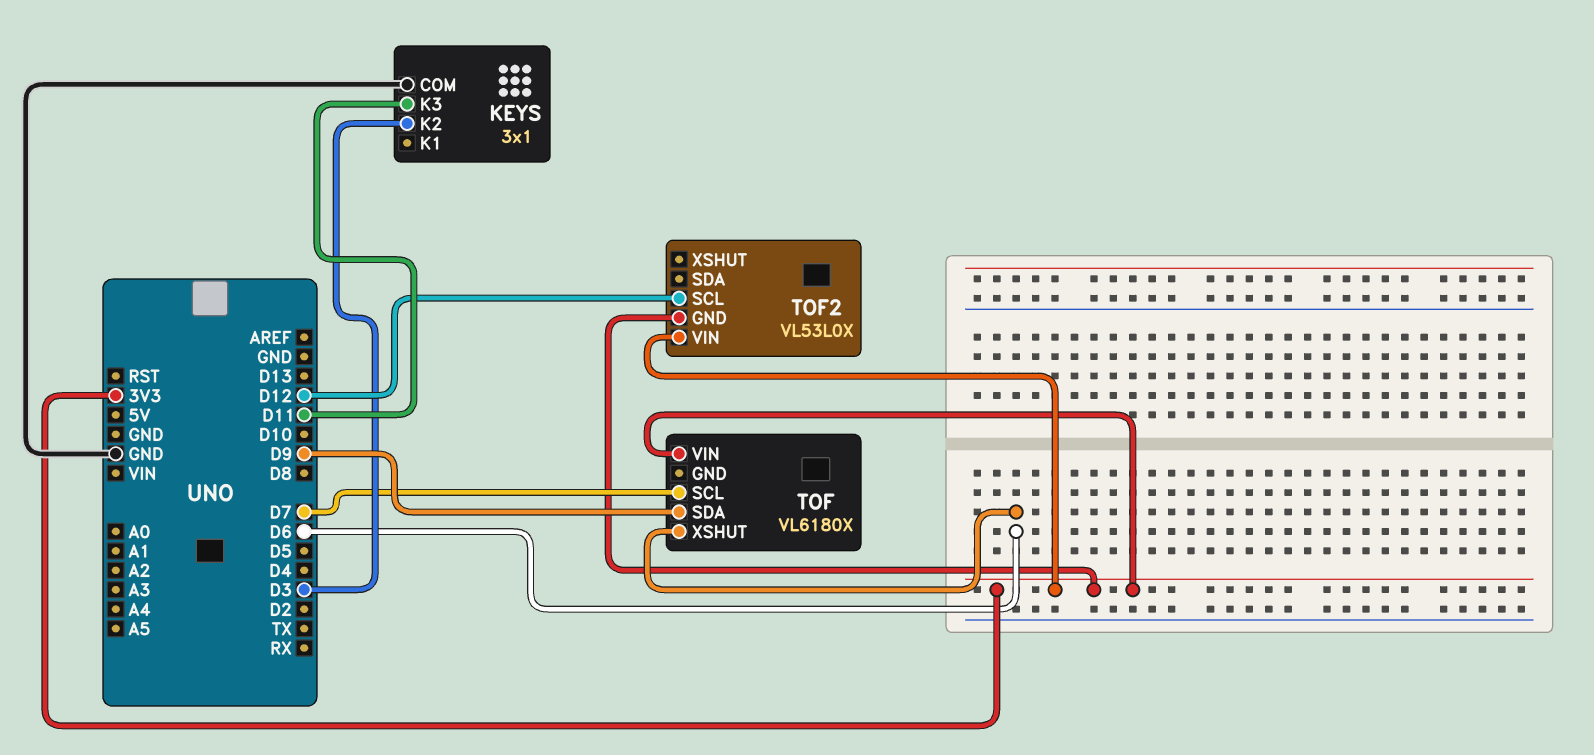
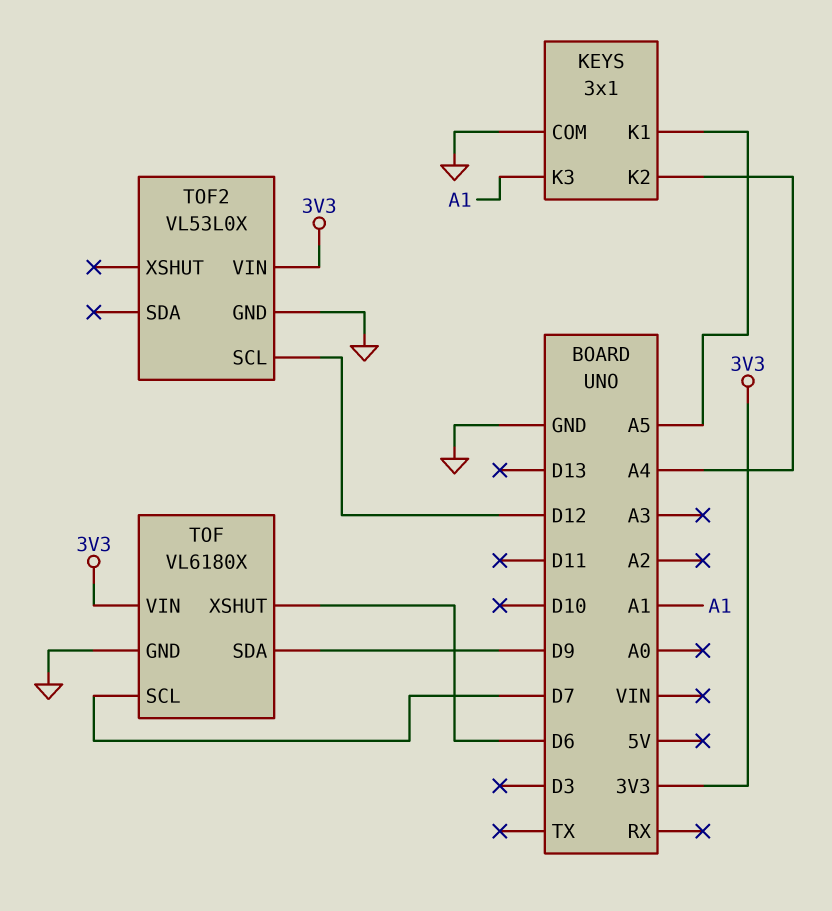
KEYS pin K1: none -> A5
KEYS pin K2: D3 -> A4
KEYS pin K3: D11 -> A1
TOF pin GND: none -> GND
TOF2 pin GND: 3V3 -> GND

